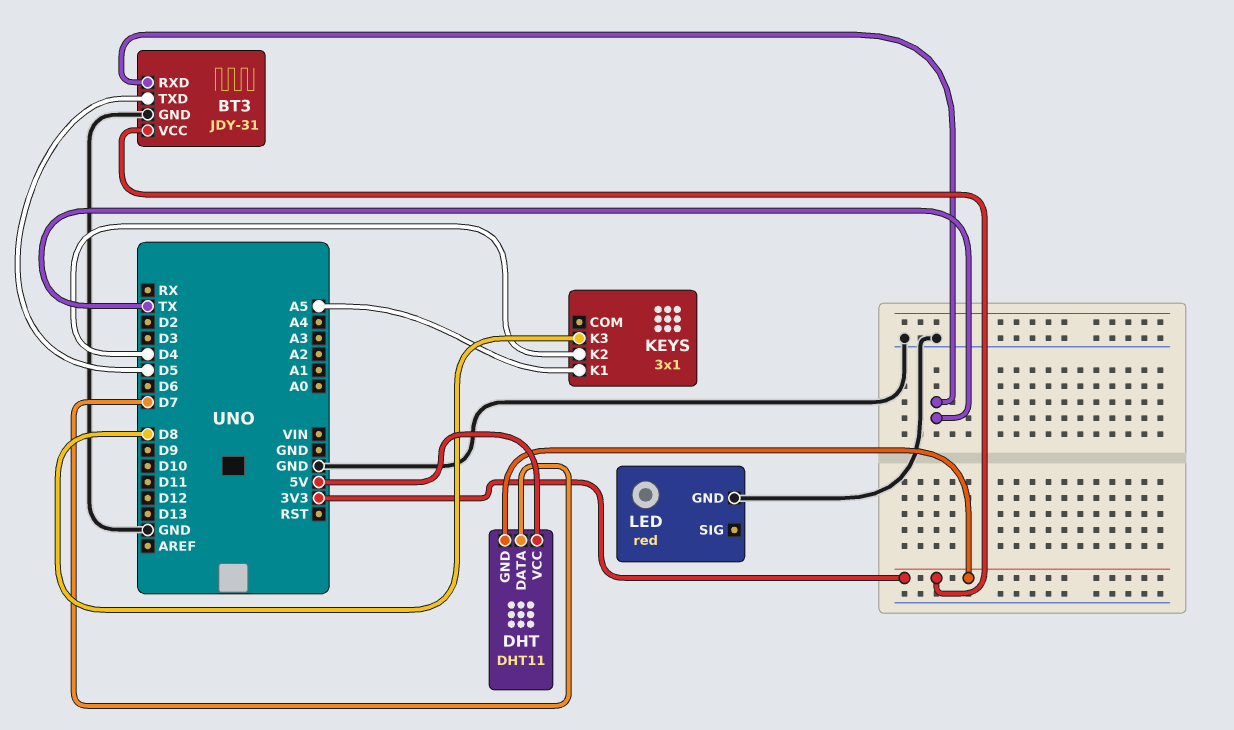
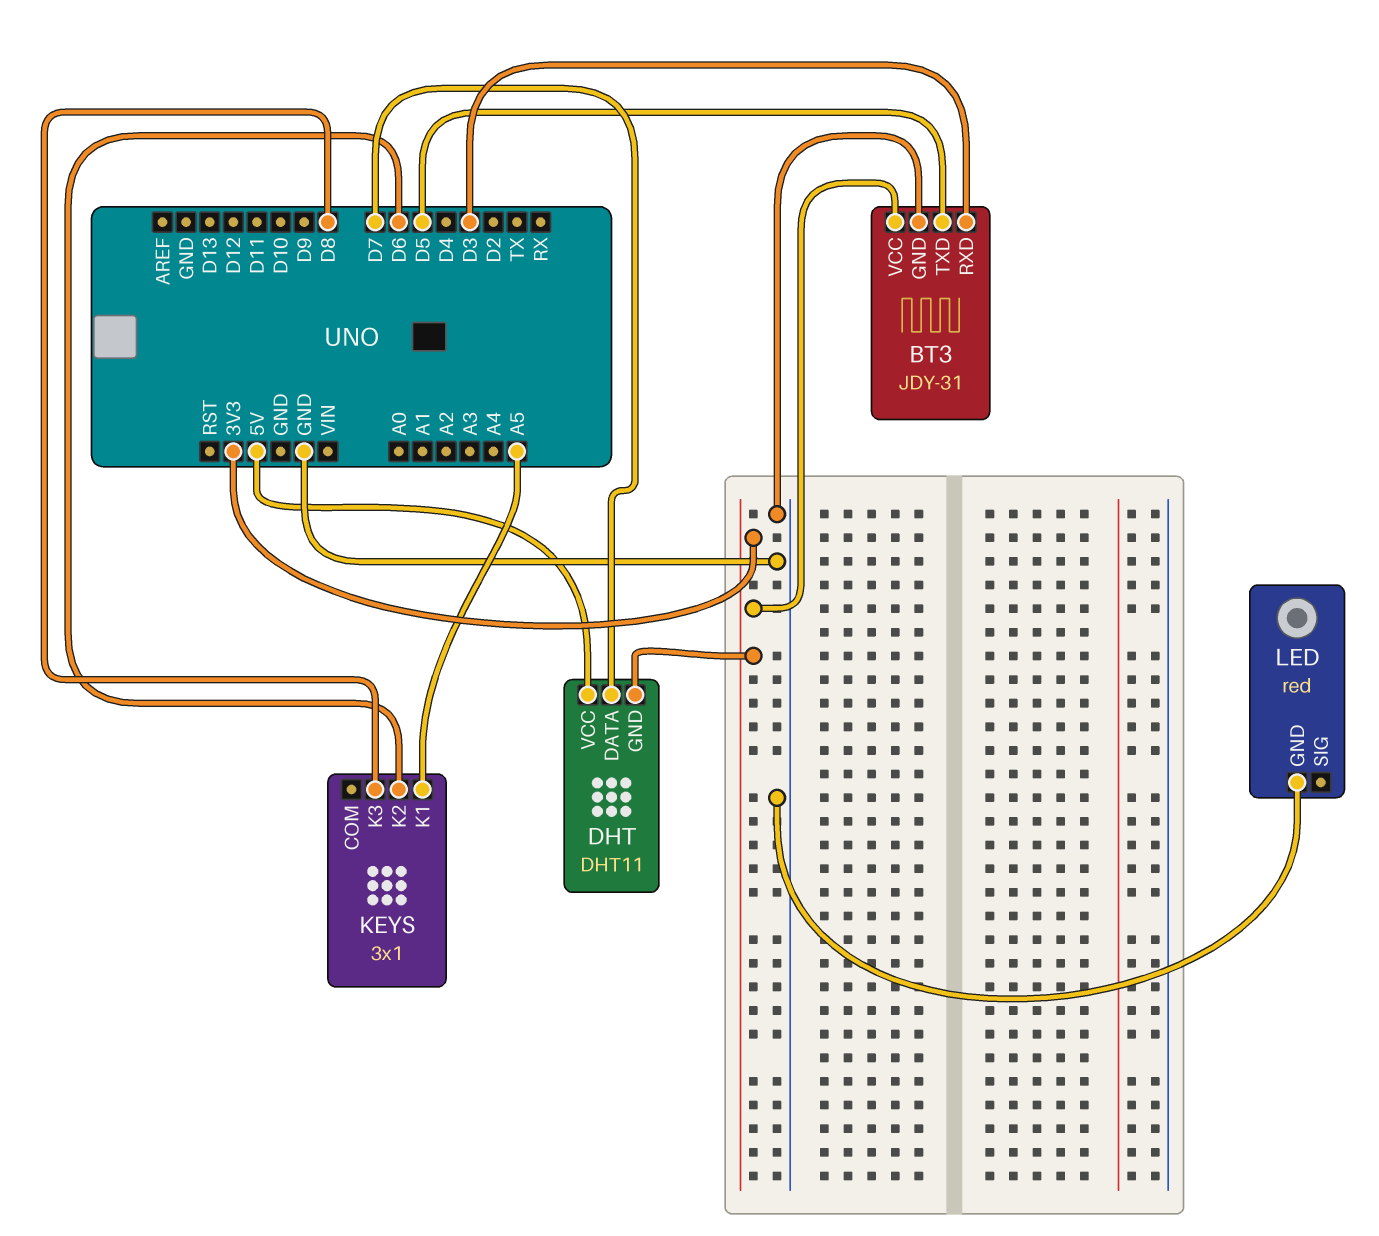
BT3 pin RXD: TX -> D3
KEYS pin K2: D4 -> D6

